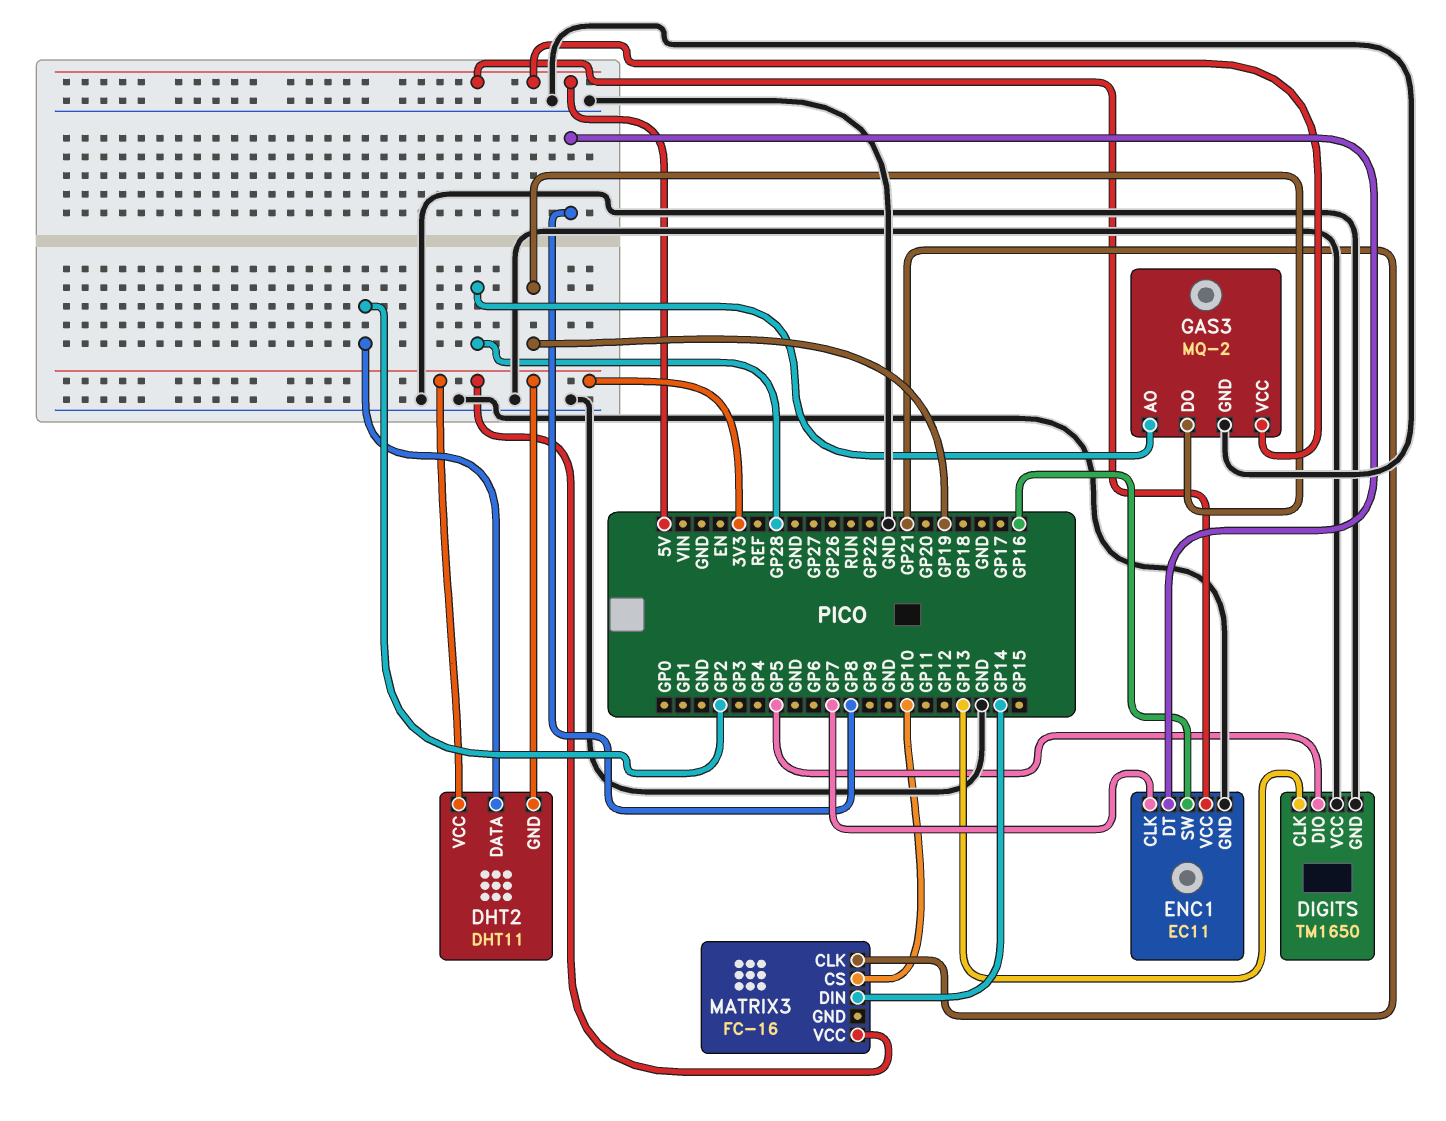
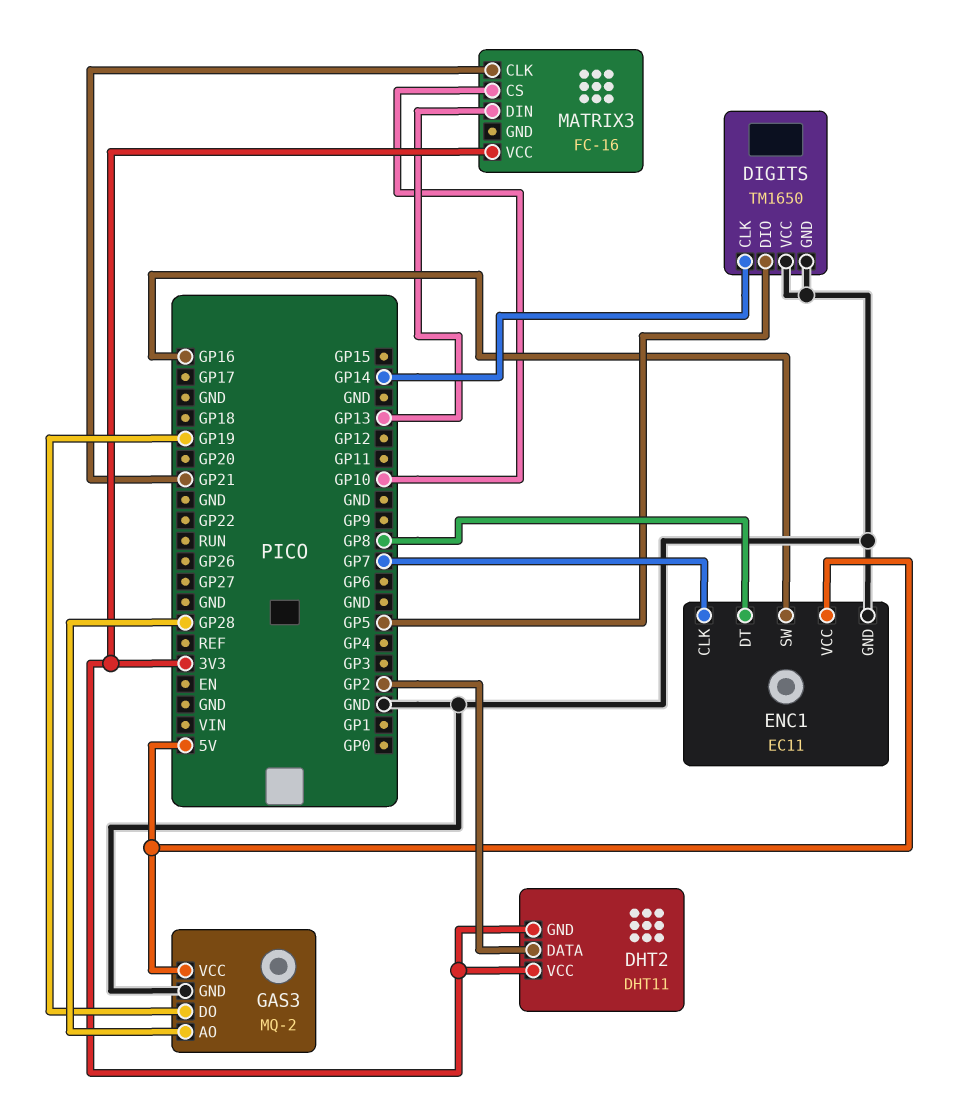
DIGITS pin CLK: GP13 -> GP14
MATRIX3 pin DIN: GP14 -> GP13

